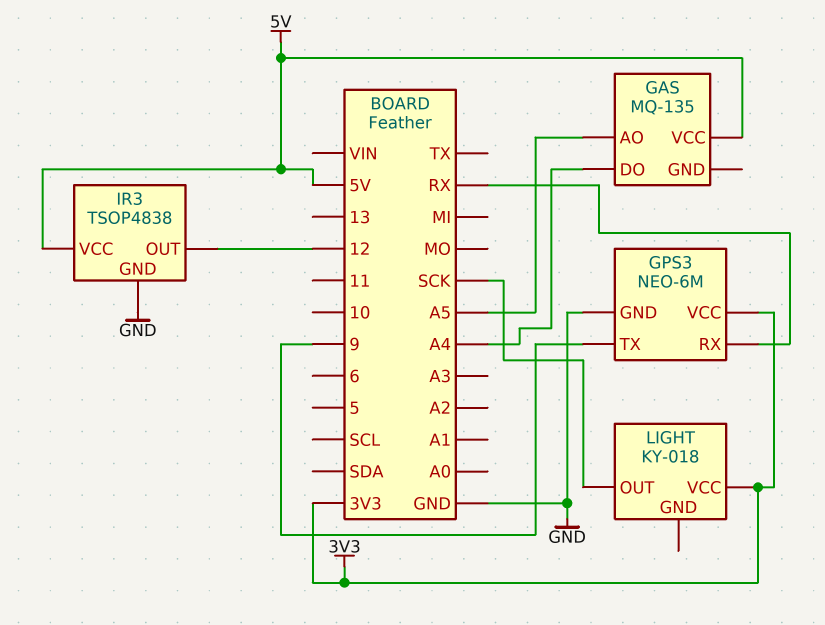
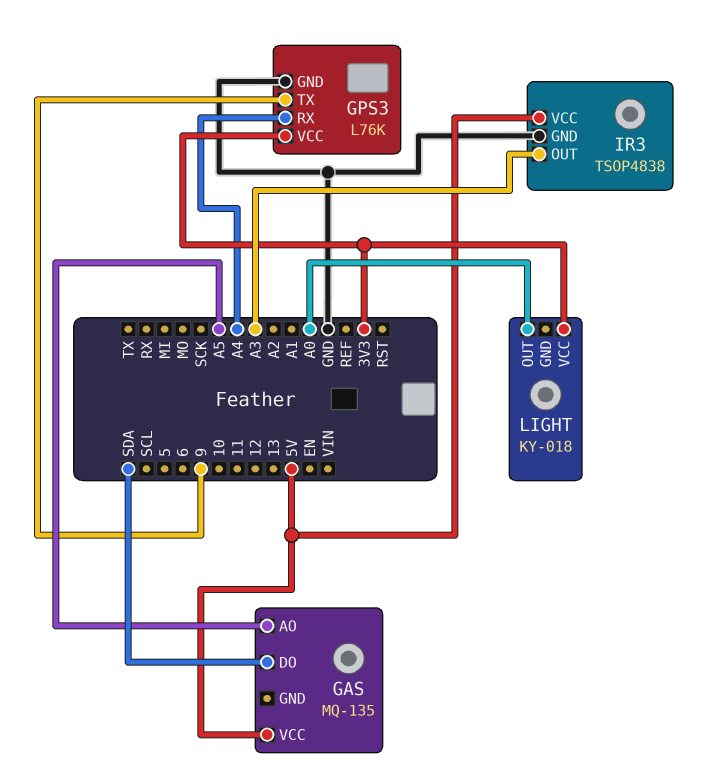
GAS pin DO: A4 -> SDA
GPS3: NEO-6M -> L76K
GPS3 pin RX: RX -> A4
IR3 pin OUT: 12 -> A3
LIGHT pin OUT: SCK -> A0

